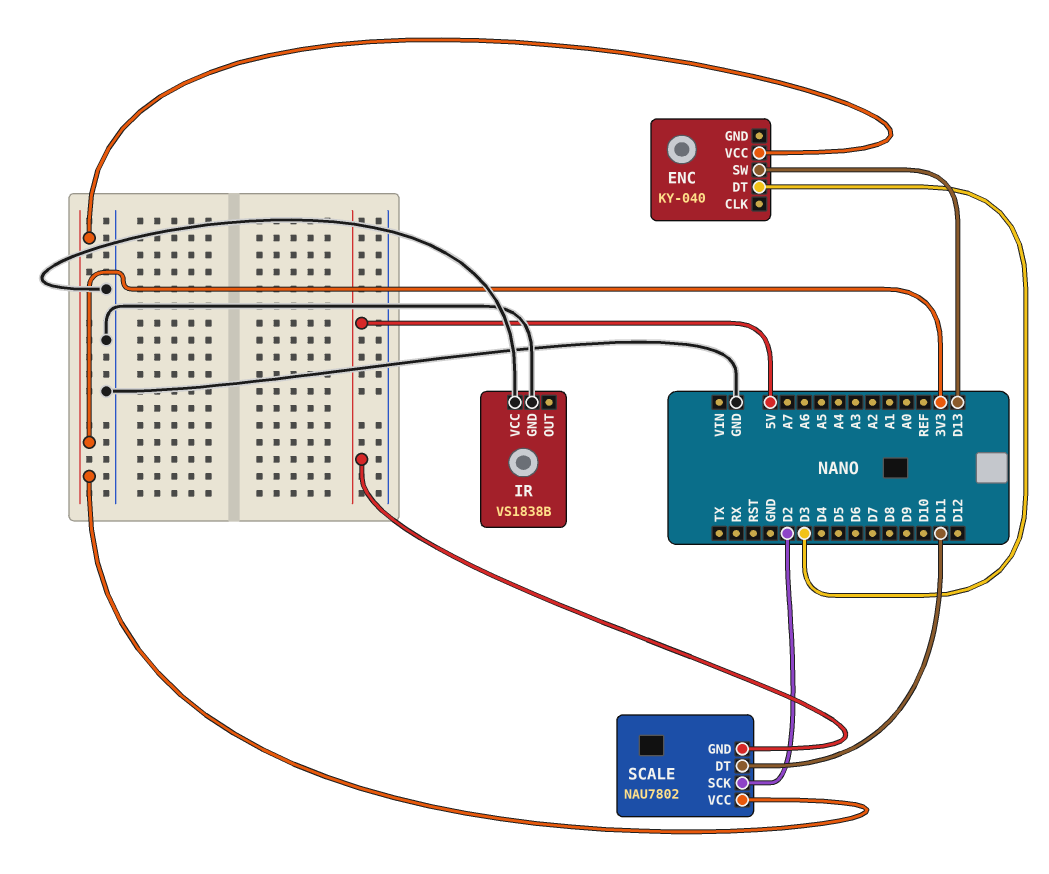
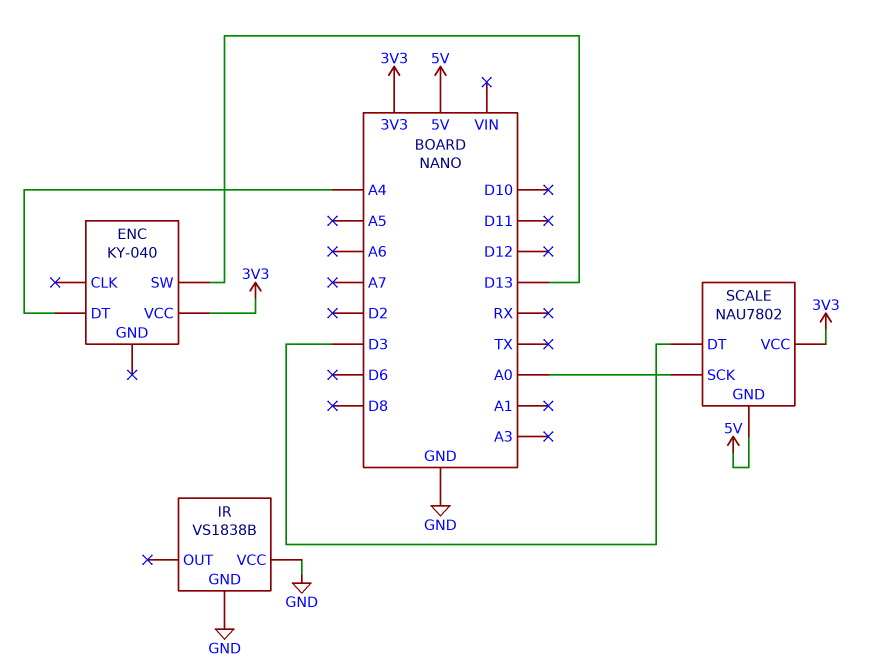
ENC pin DT: D3 -> A4
SCALE pin DT: D11 -> D3
SCALE pin SCK: D2 -> A0

